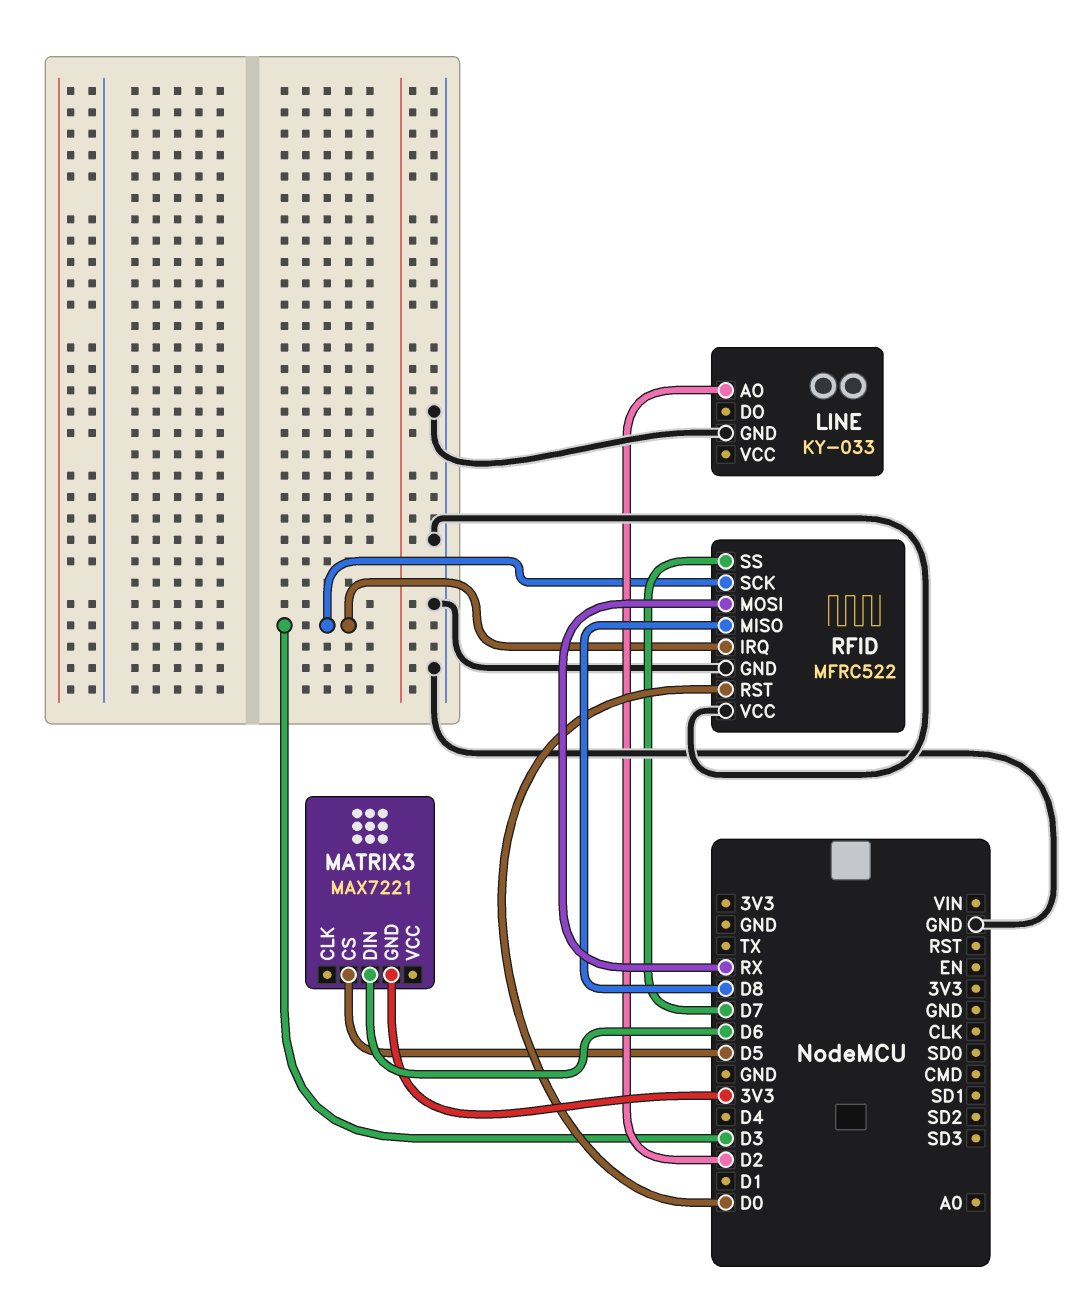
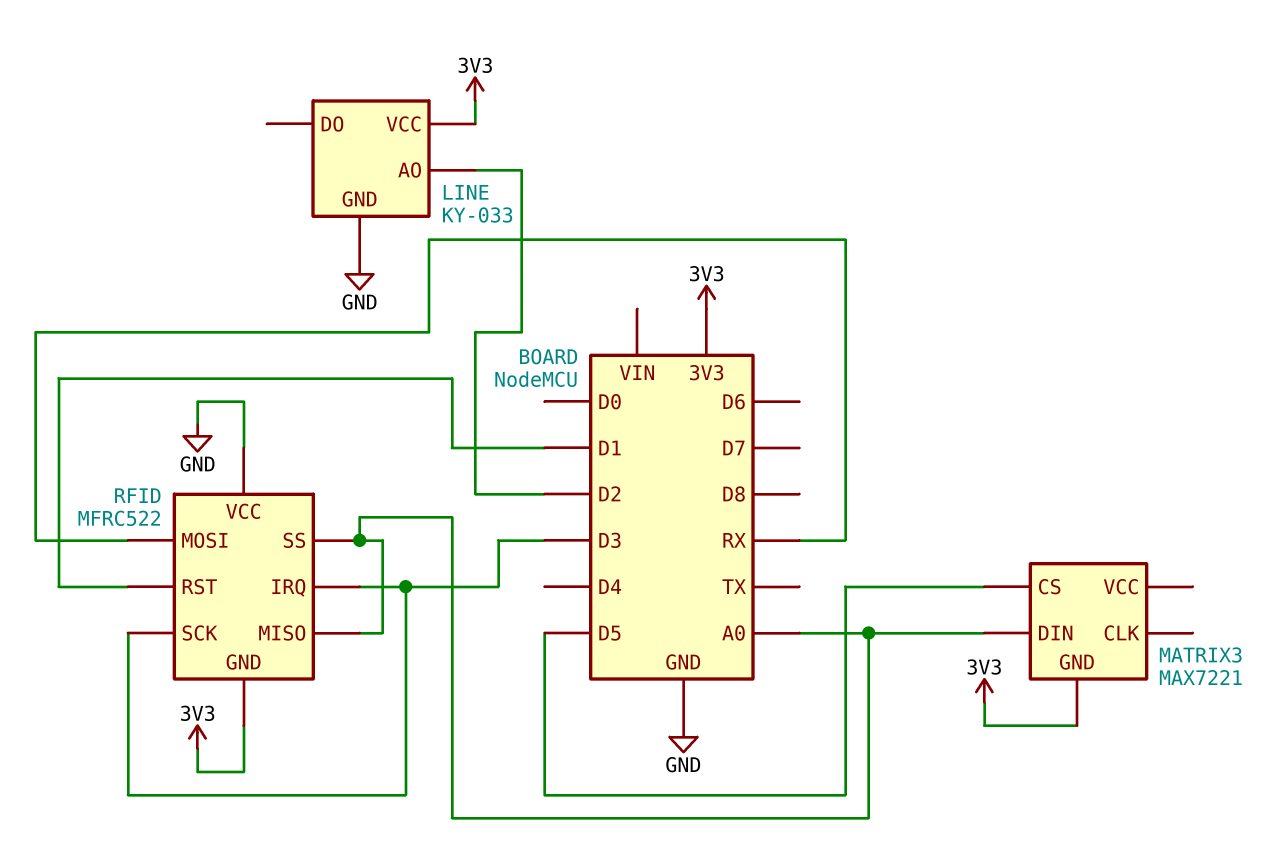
LINE pin VCC: none -> 3V3
MATRIX3 pin DIN: D6 -> A0
RFID pin GND: GND -> 3V3
RFID pin MISO: D8 -> A0
RFID pin RST: D0 -> D1
RFID pin SS: D7 -> A0

